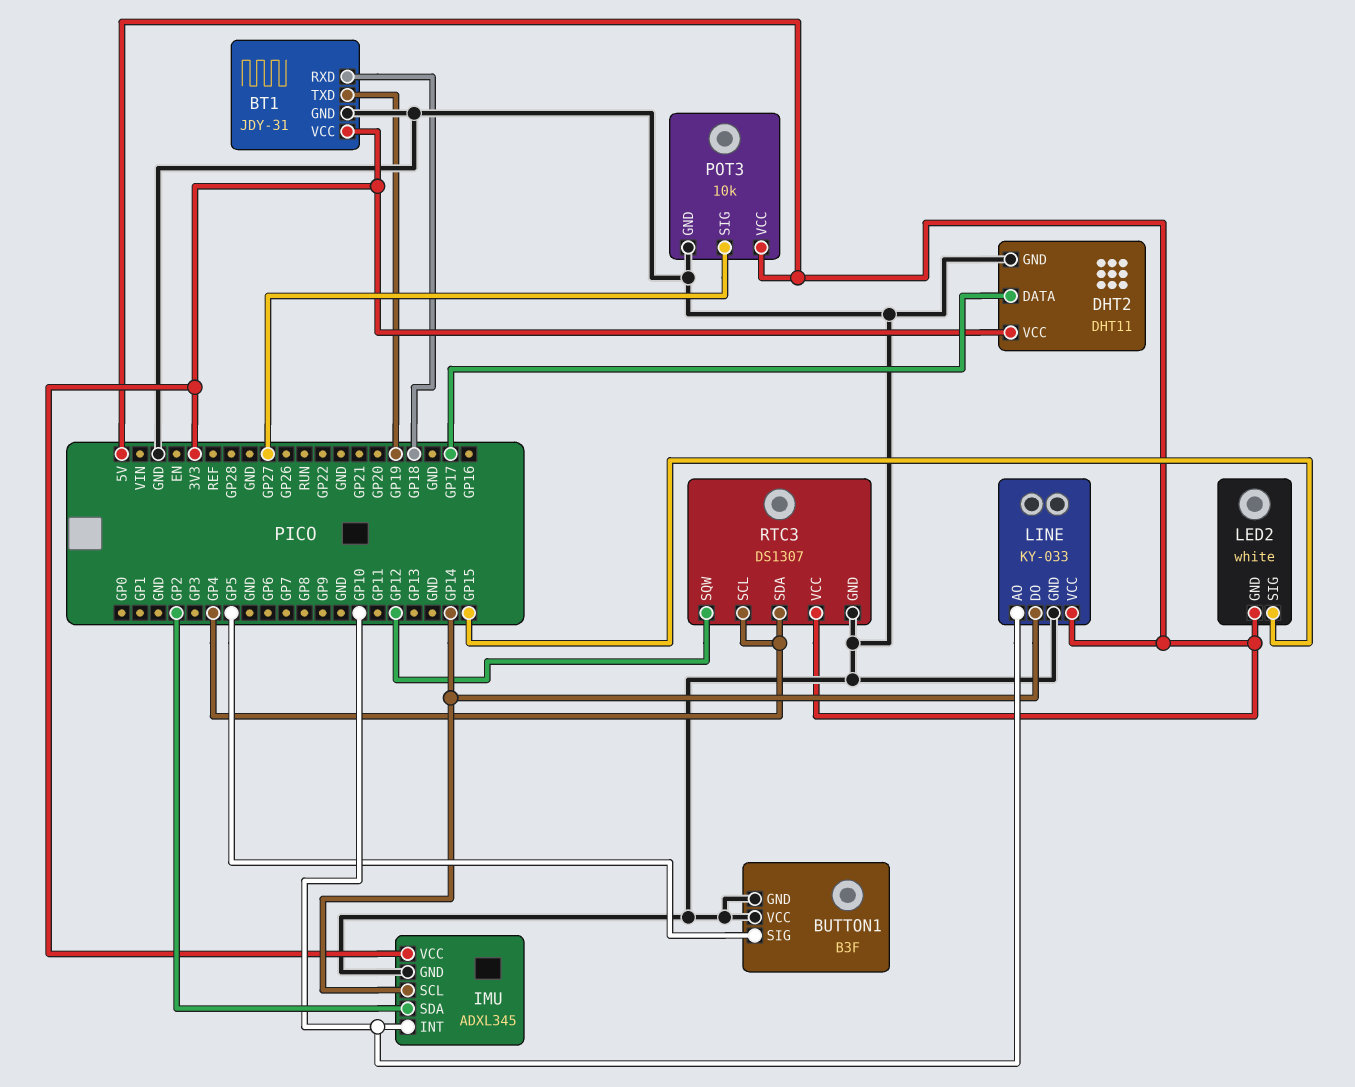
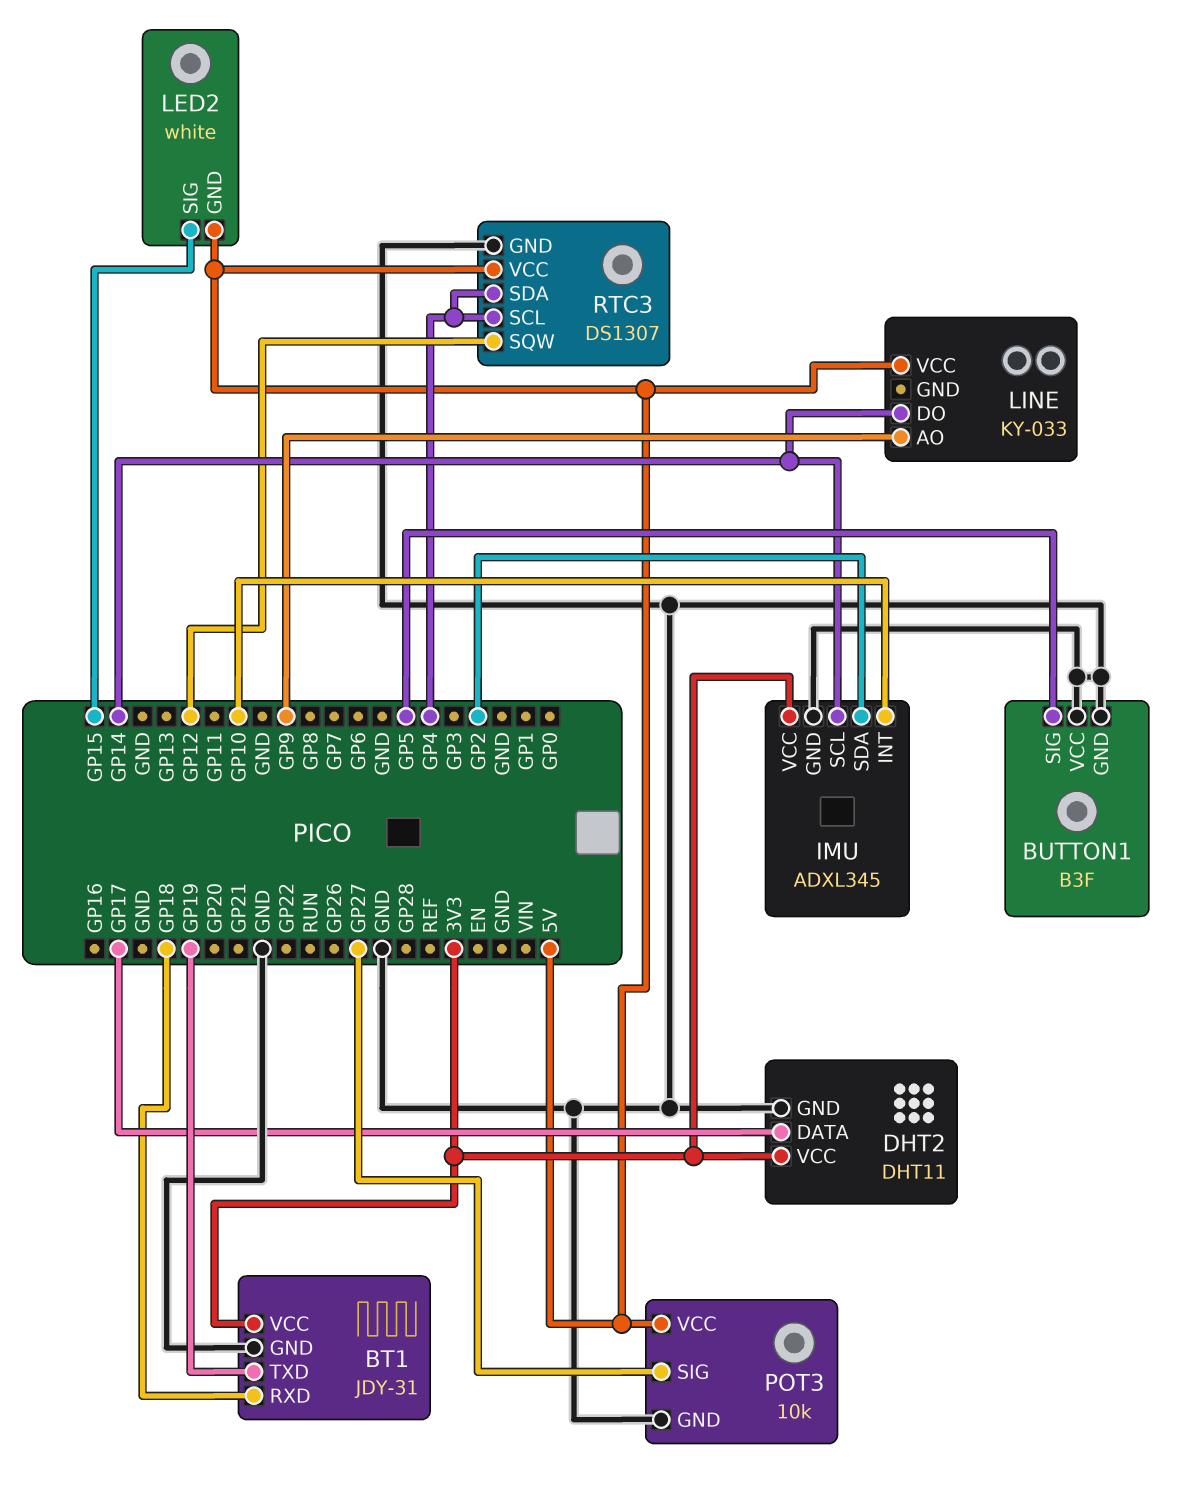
LINE pin AO: GP10 -> GP9
LINE pin GND: GND -> none

